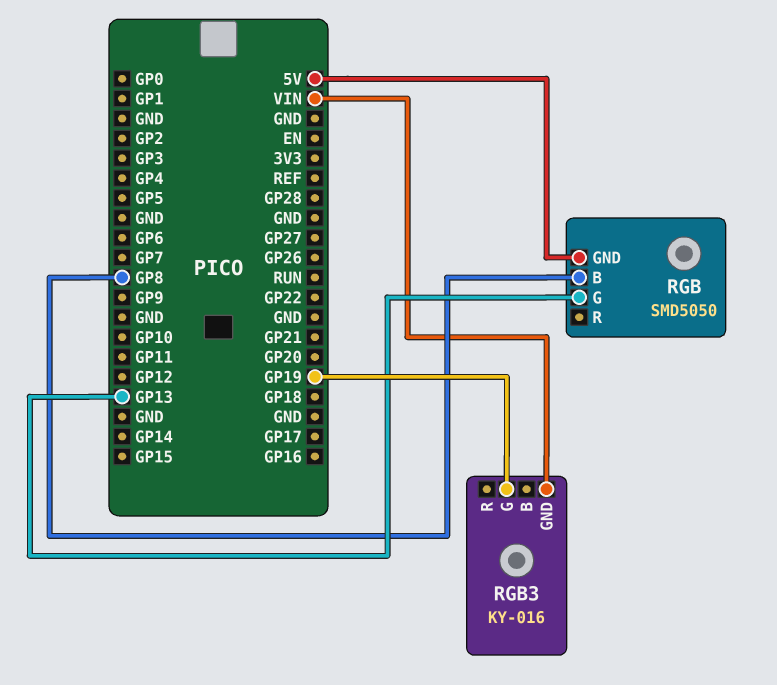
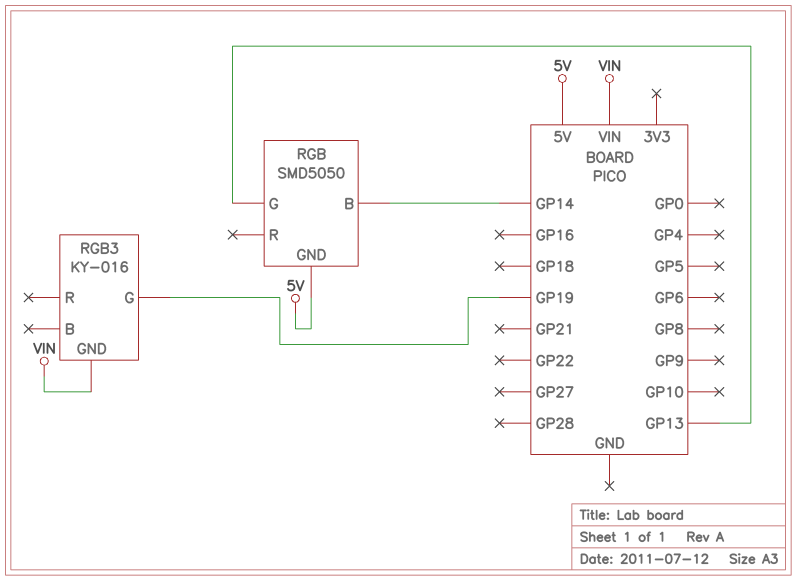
RGB pin B: GP8 -> GP14

